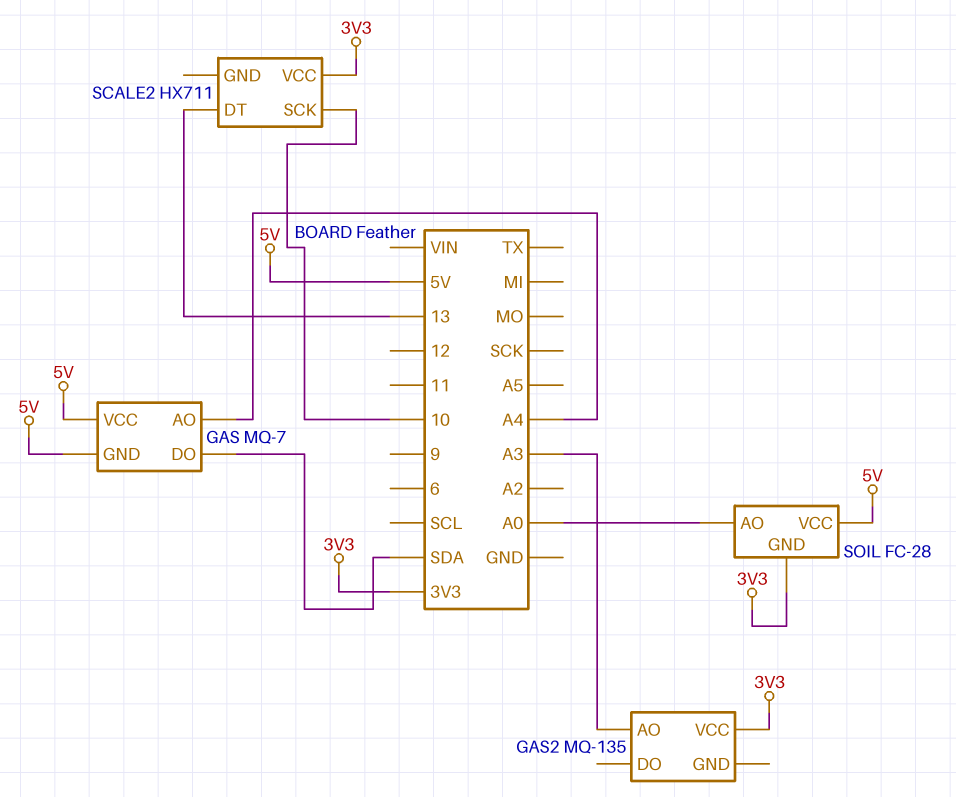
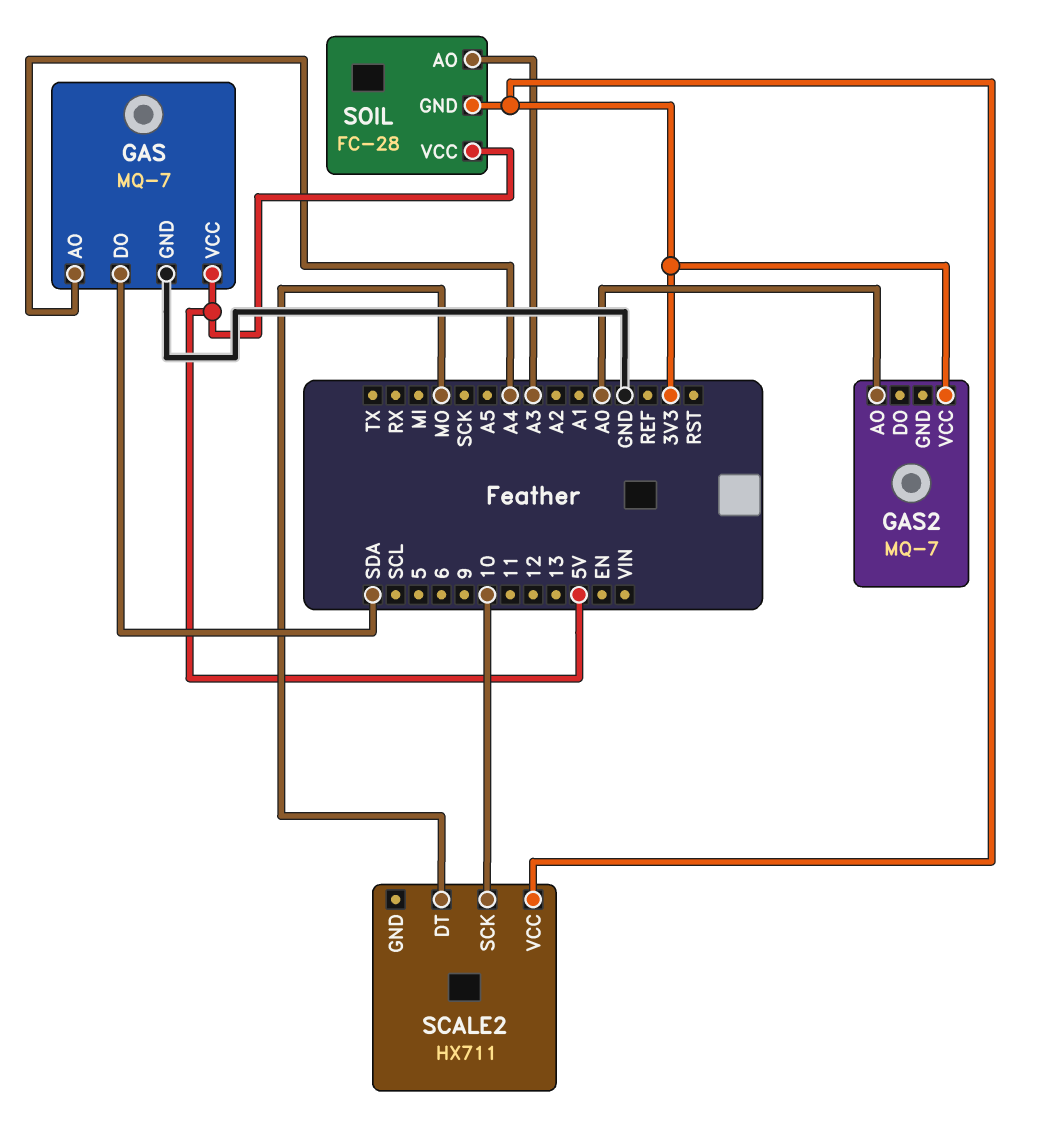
GAS pin GND: 5V -> GND
GAS2: MQ-135 -> MQ-7
GAS2 pin AO: A3 -> A0
SCALE2 pin DT: 13 -> MO
SOIL pin AO: A0 -> A3

